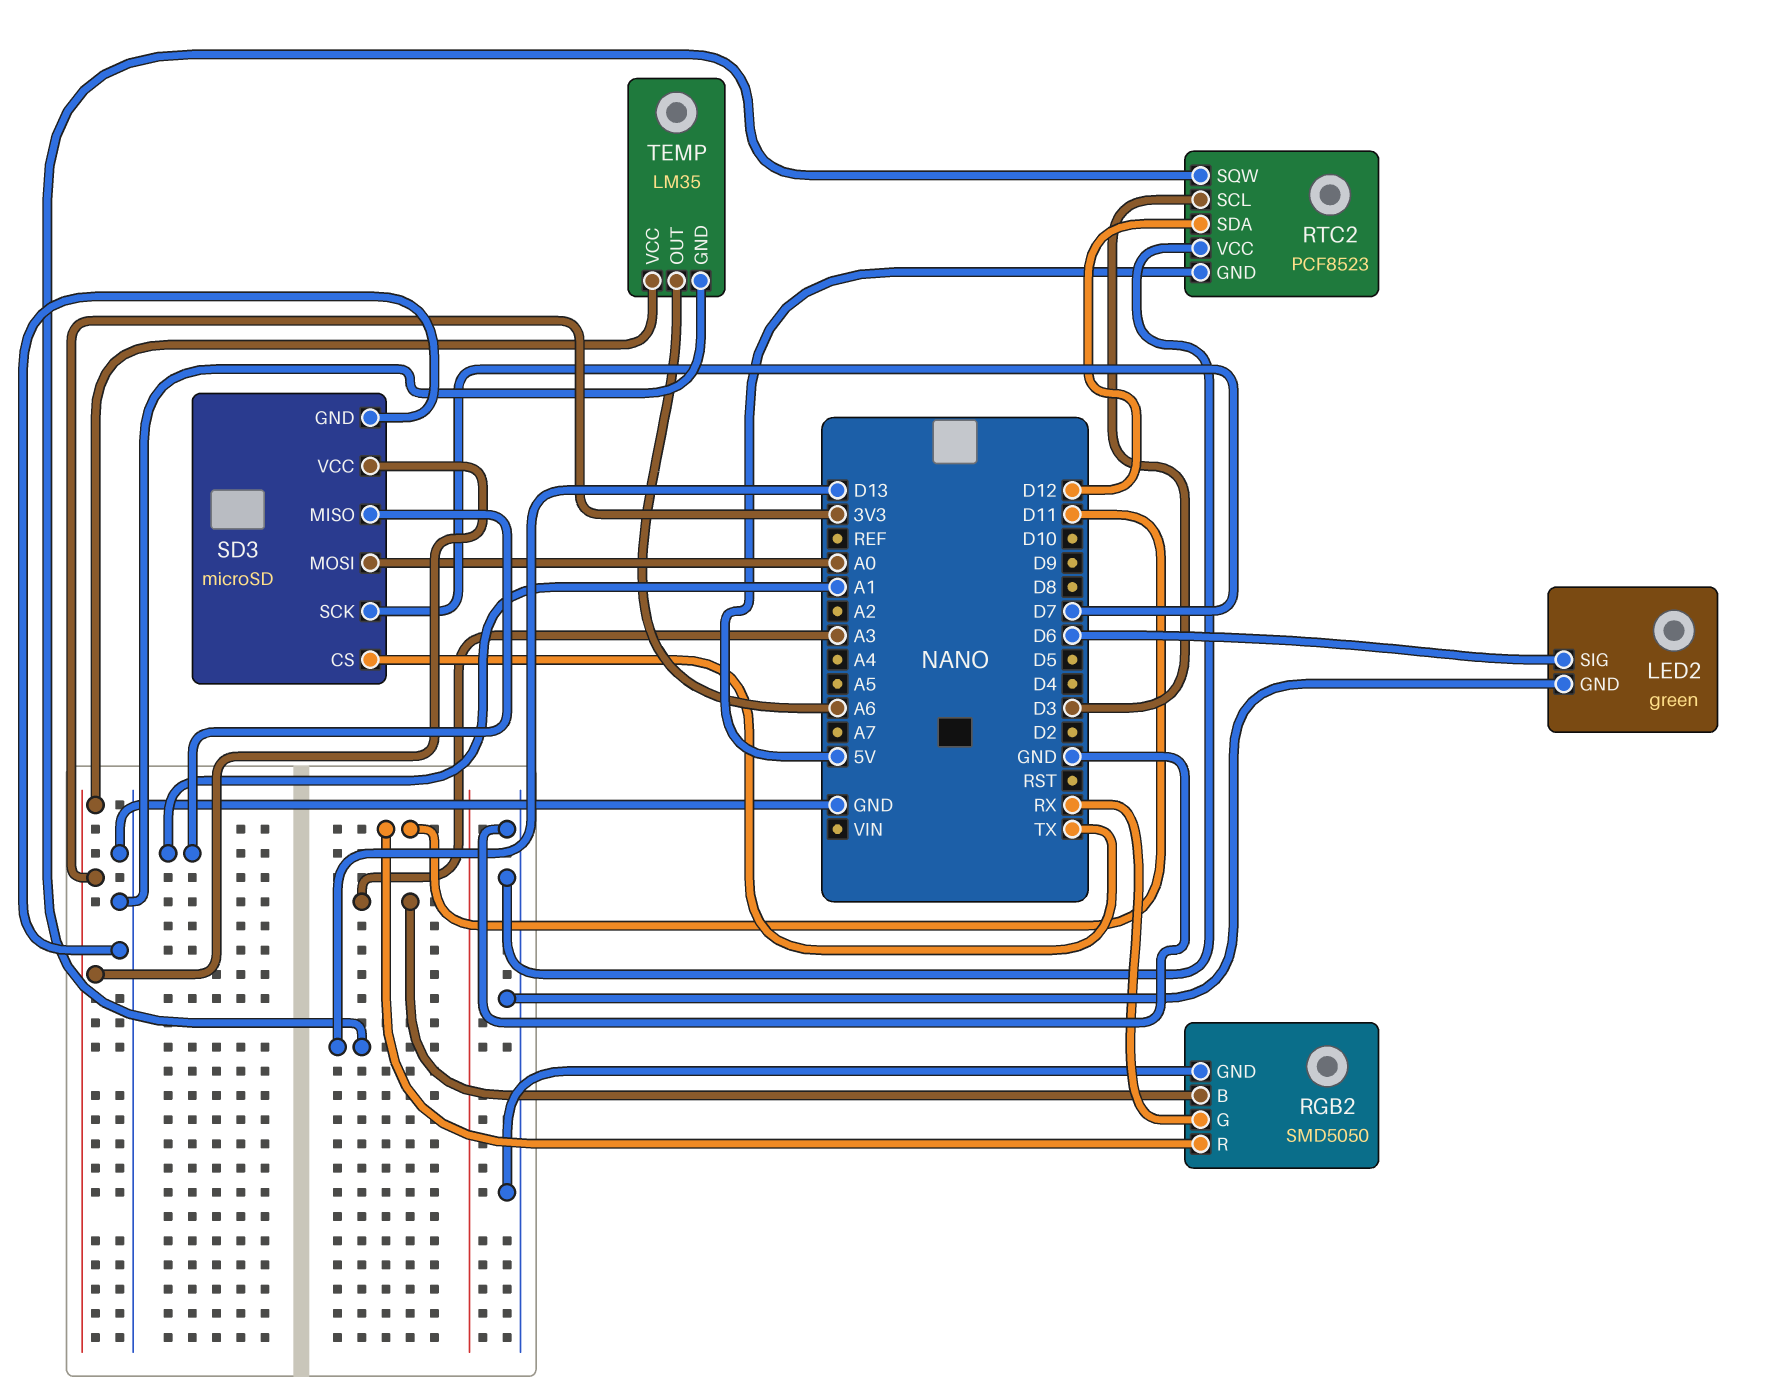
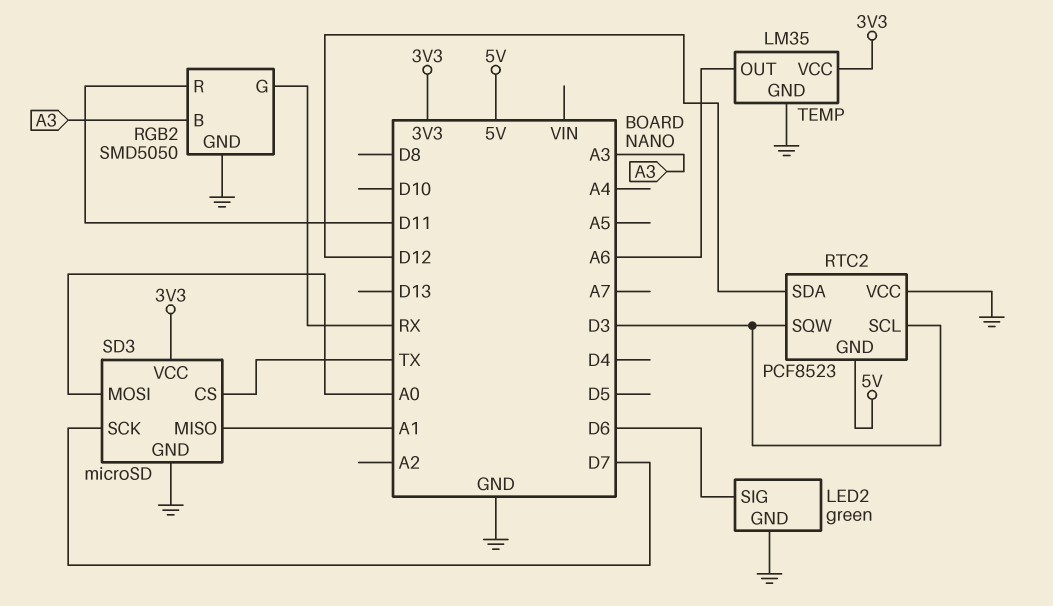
RTC2 pin SQW: D13 -> D3

